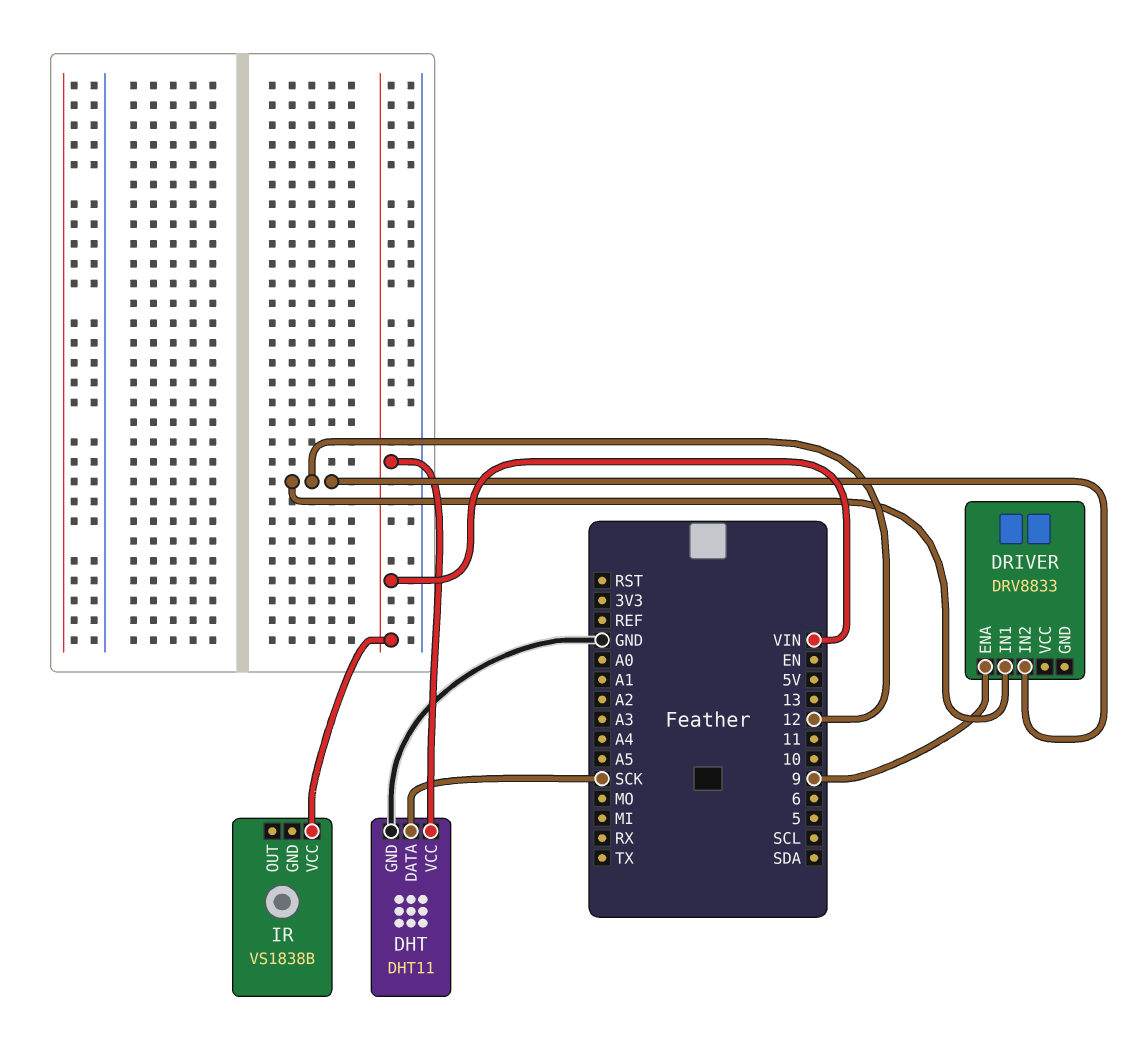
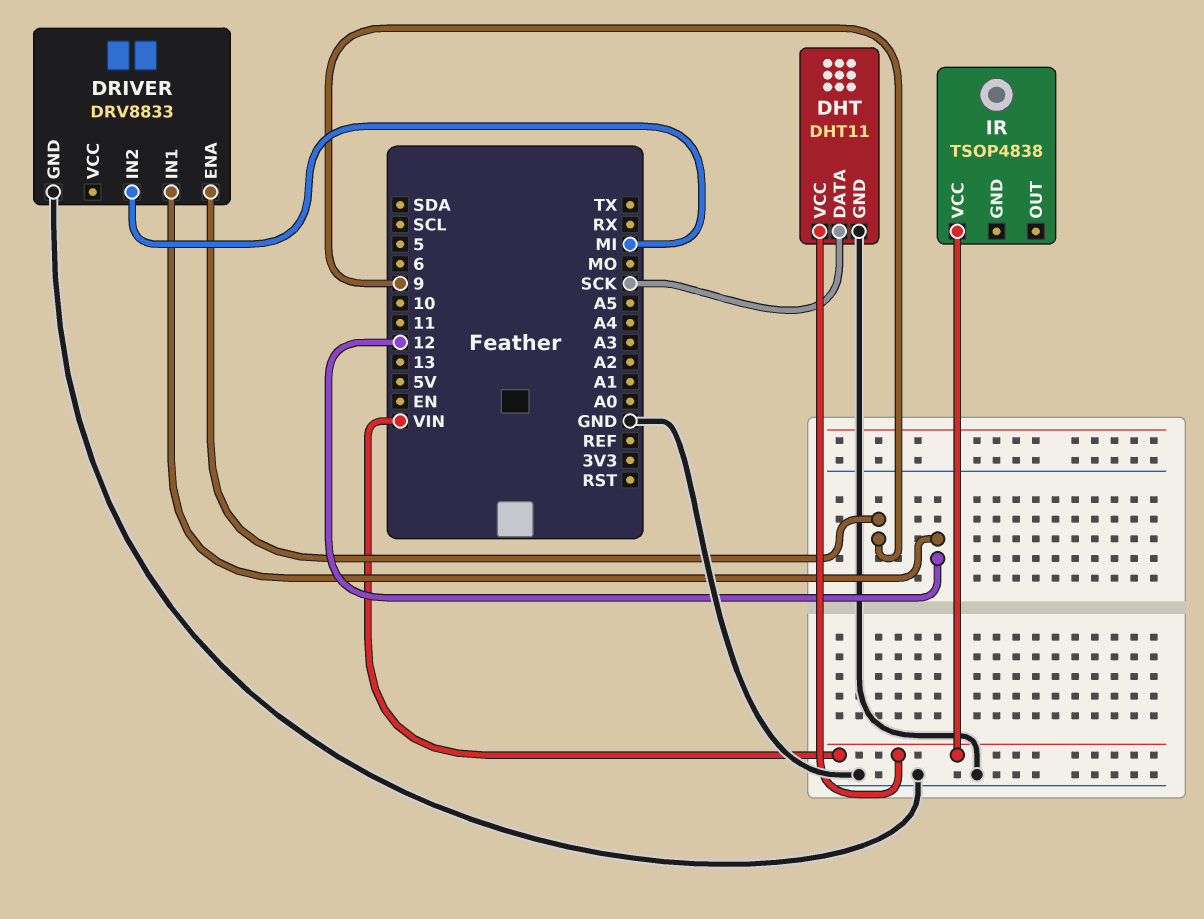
DRIVER pin GND: none -> GND
DRIVER pin IN2: 12 -> MI
IR: VS1838B -> TSOP4838

